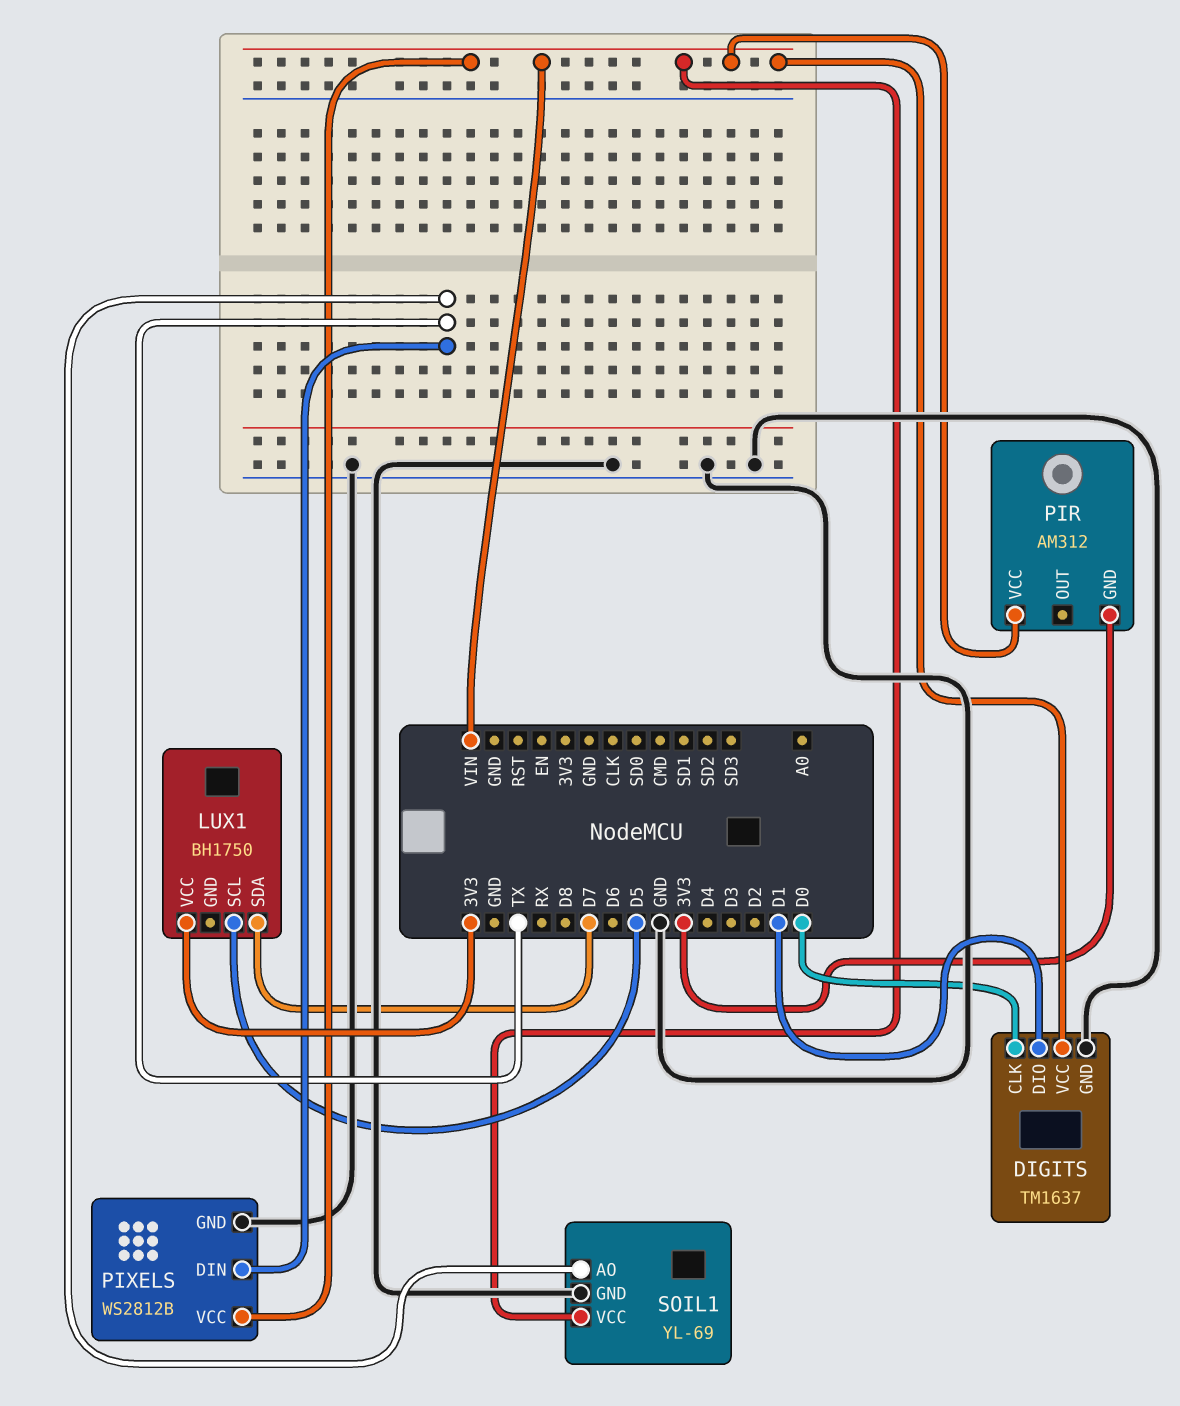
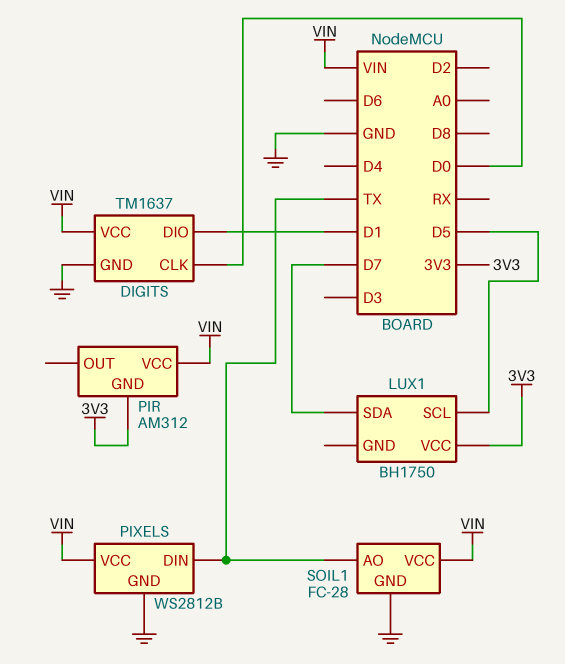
SOIL1: YL-69 -> FC-28

